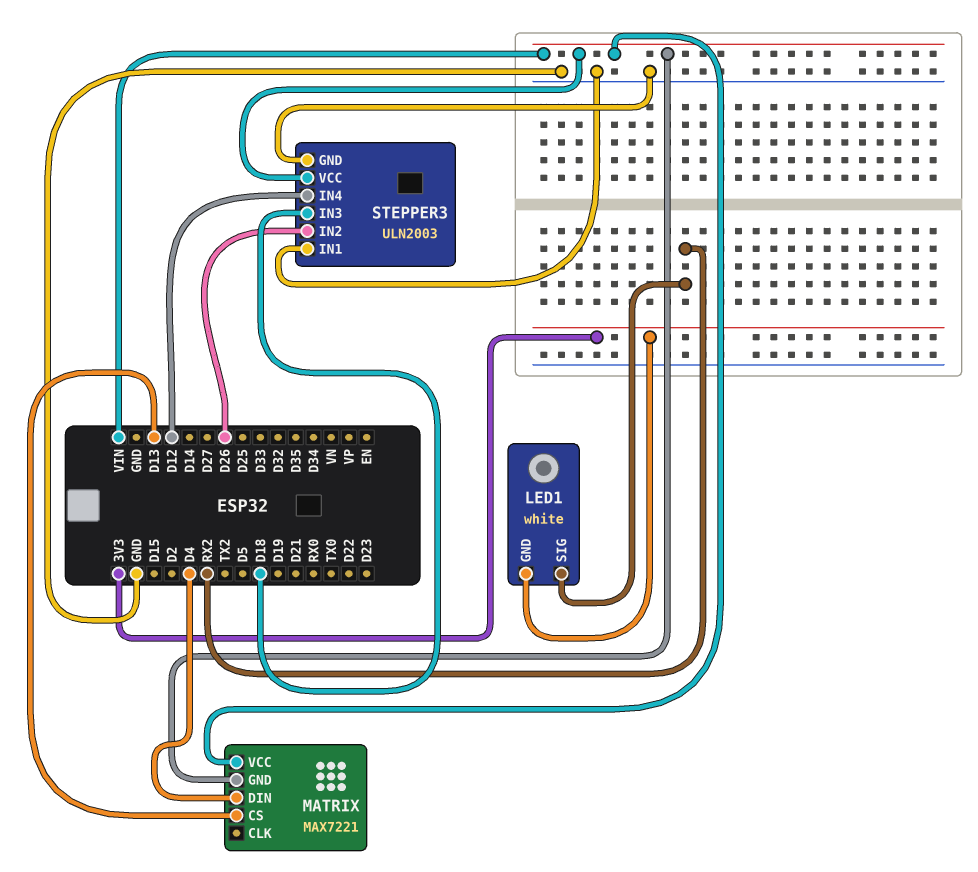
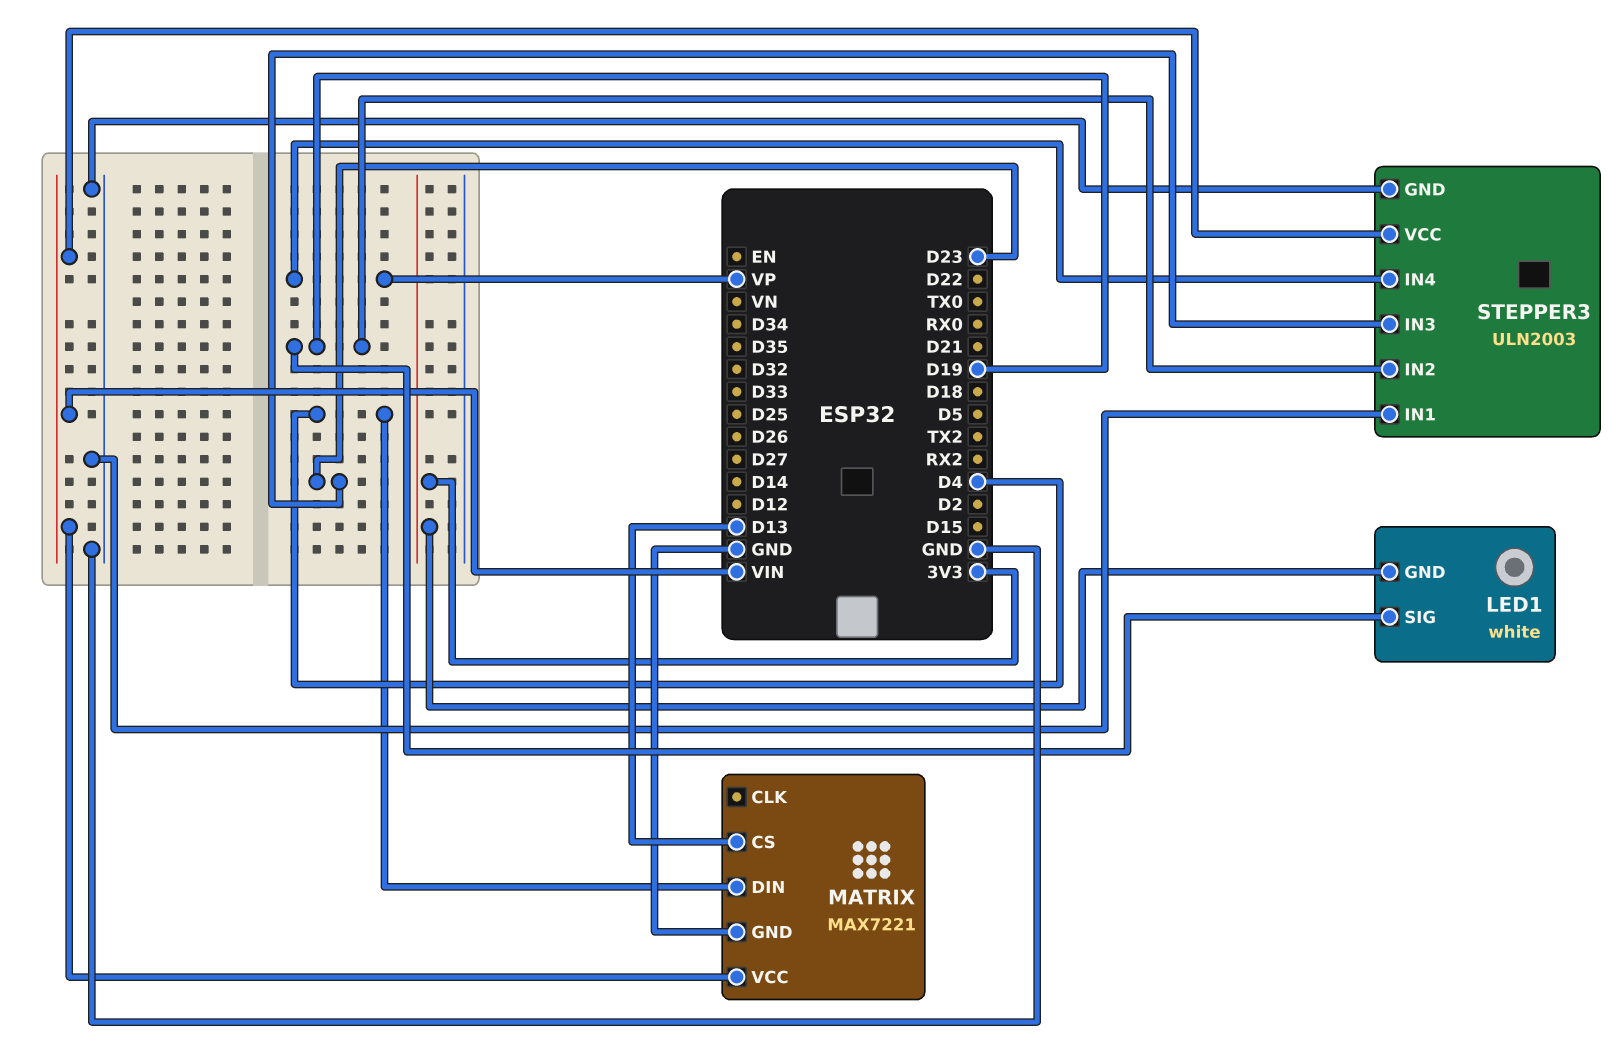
LED1 pin SIG: RX2 -> D19
MATRIX pin GND: VIN -> GND
STEPPER3 pin IN2: D26 -> D19
STEPPER3 pin IN3: D18 -> D23
STEPPER3 pin IN4: D12 -> VP

